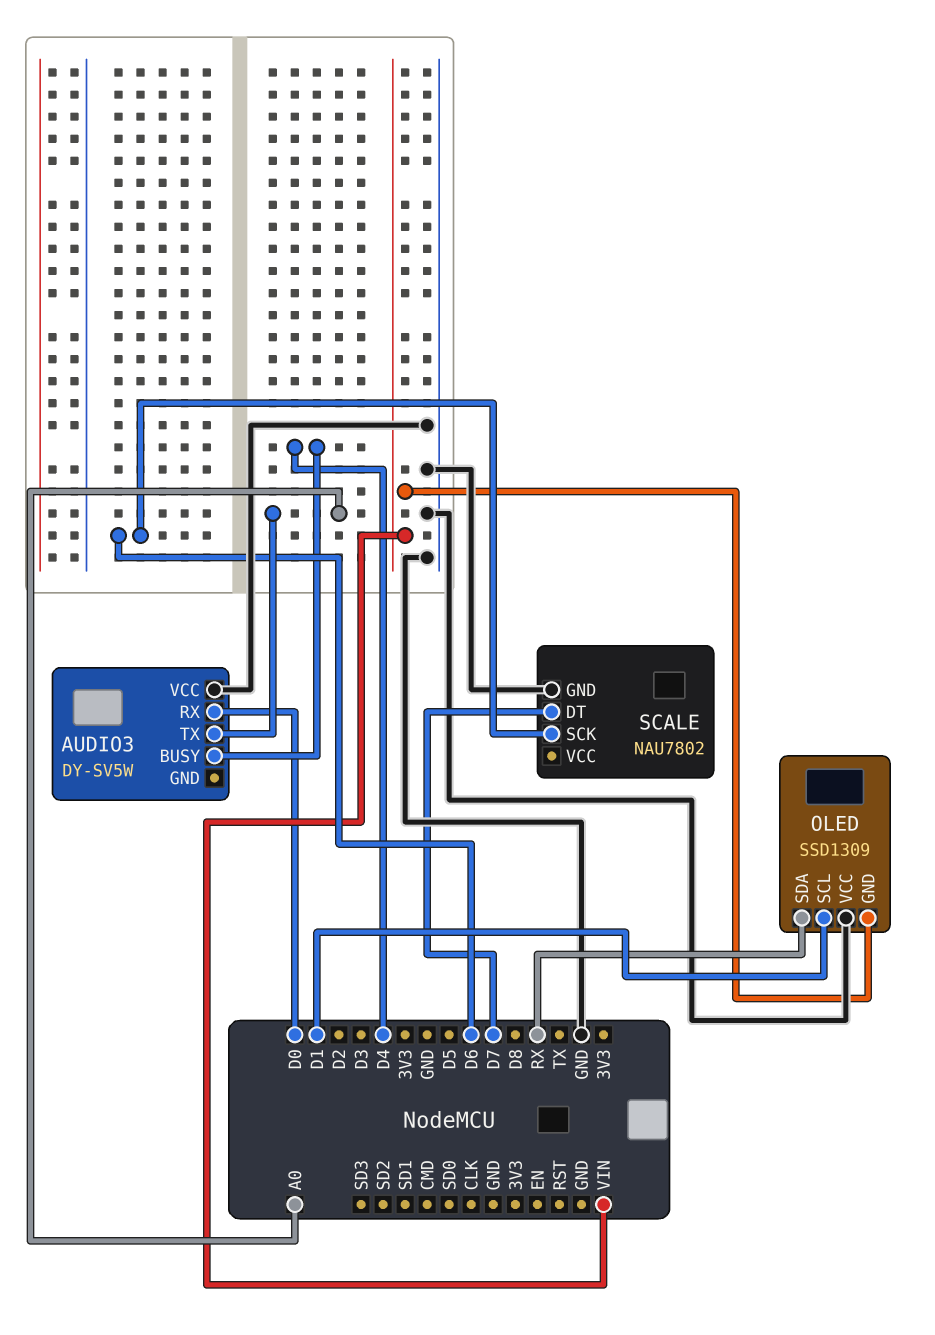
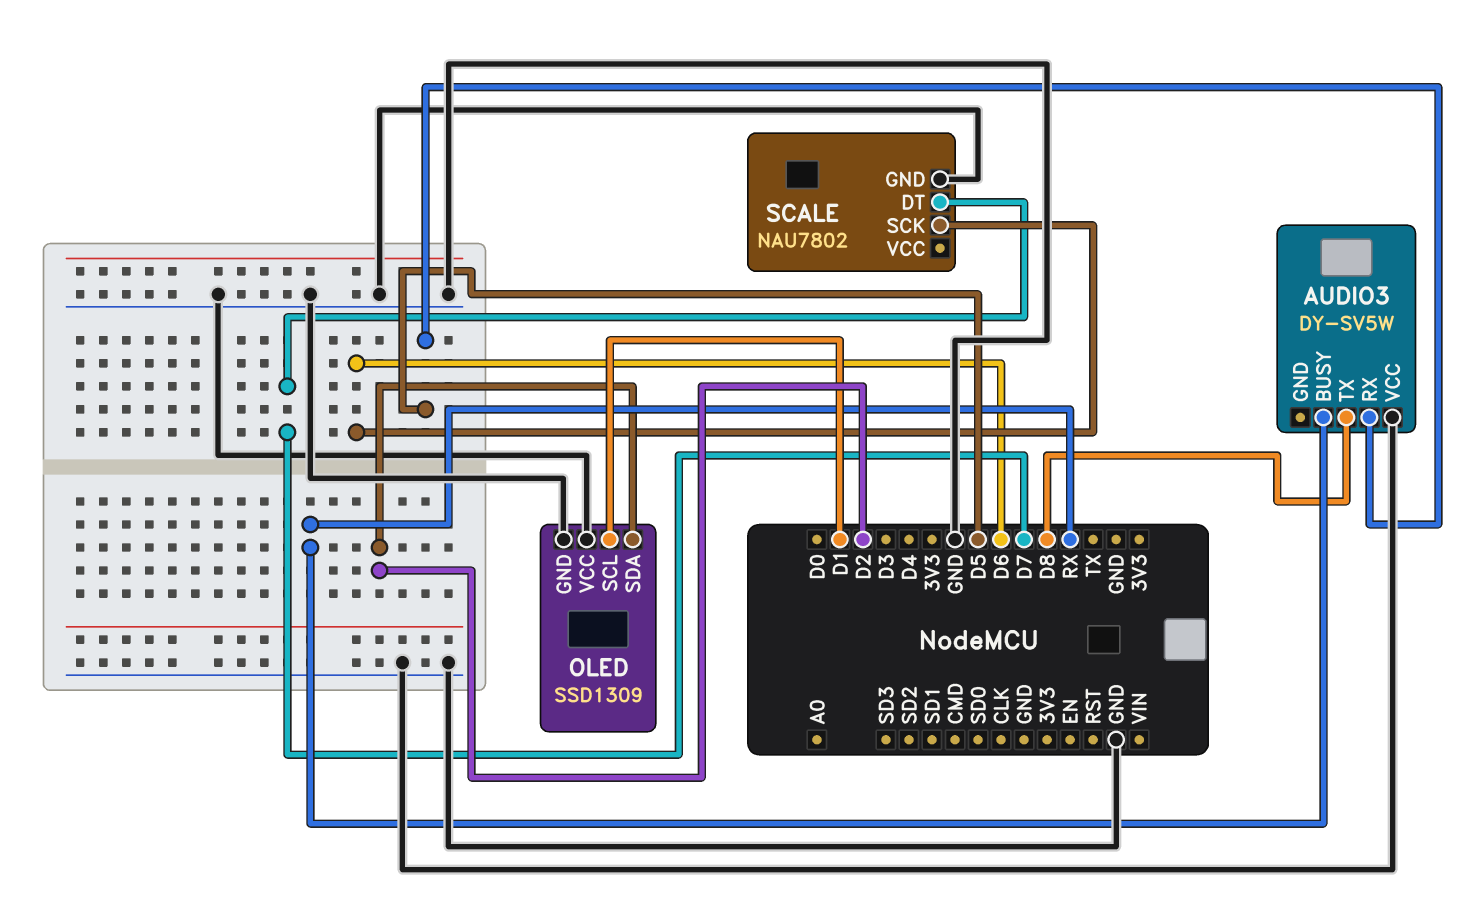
AUDIO3 pin BUSY: D4 -> RX
AUDIO3 pin RX: D0 -> D5
AUDIO3 pin TX: A0 -> D8
OLED pin GND: VIN -> GND
OLED pin SDA: RX -> D2

